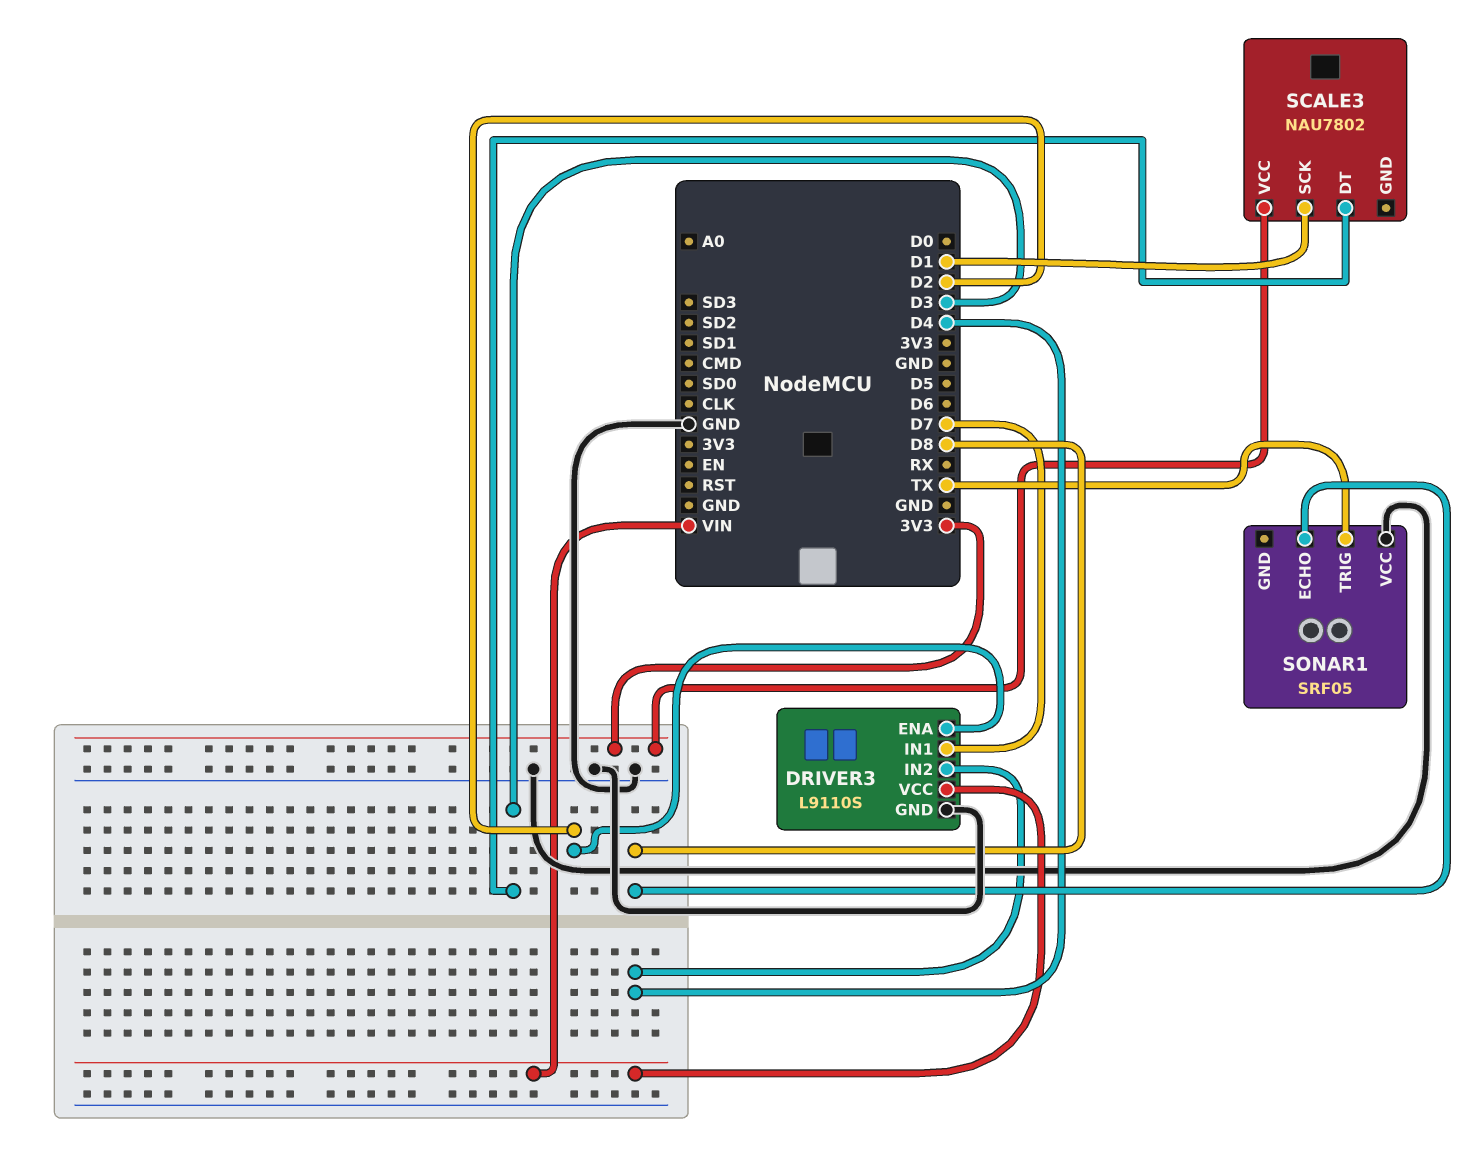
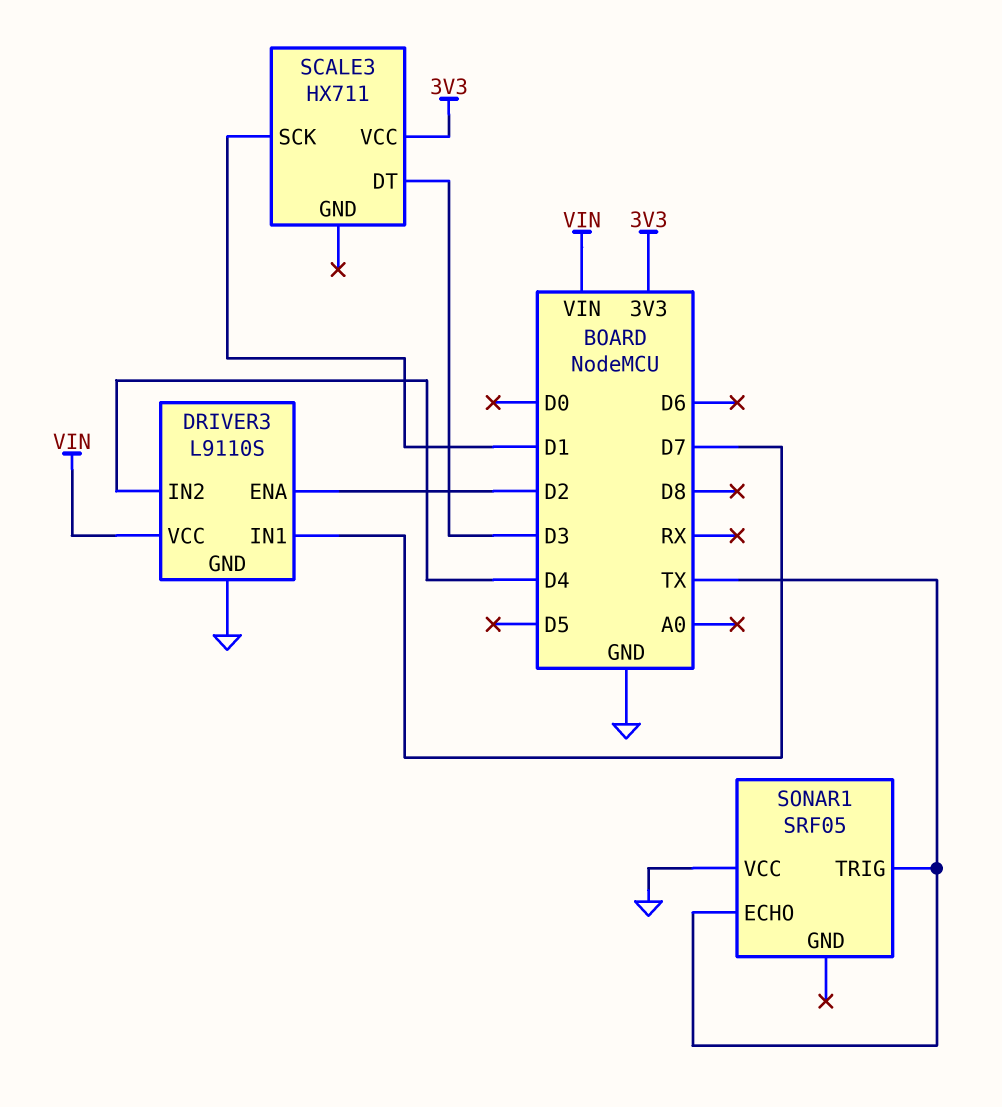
SCALE3: NAU7802 -> HX711
SONAR1 pin ECHO: D8 -> TX

